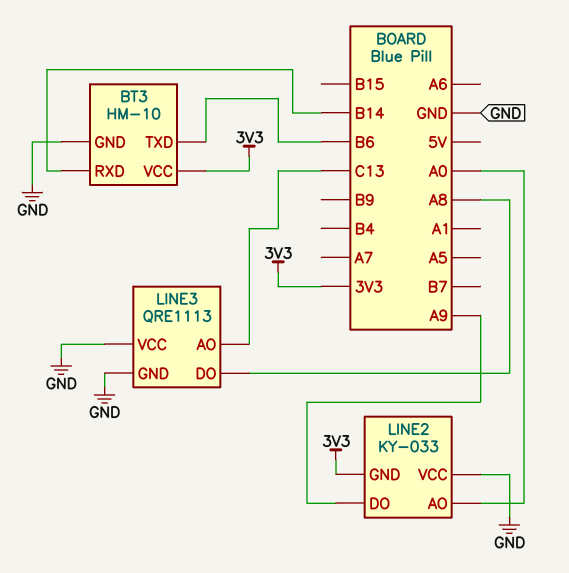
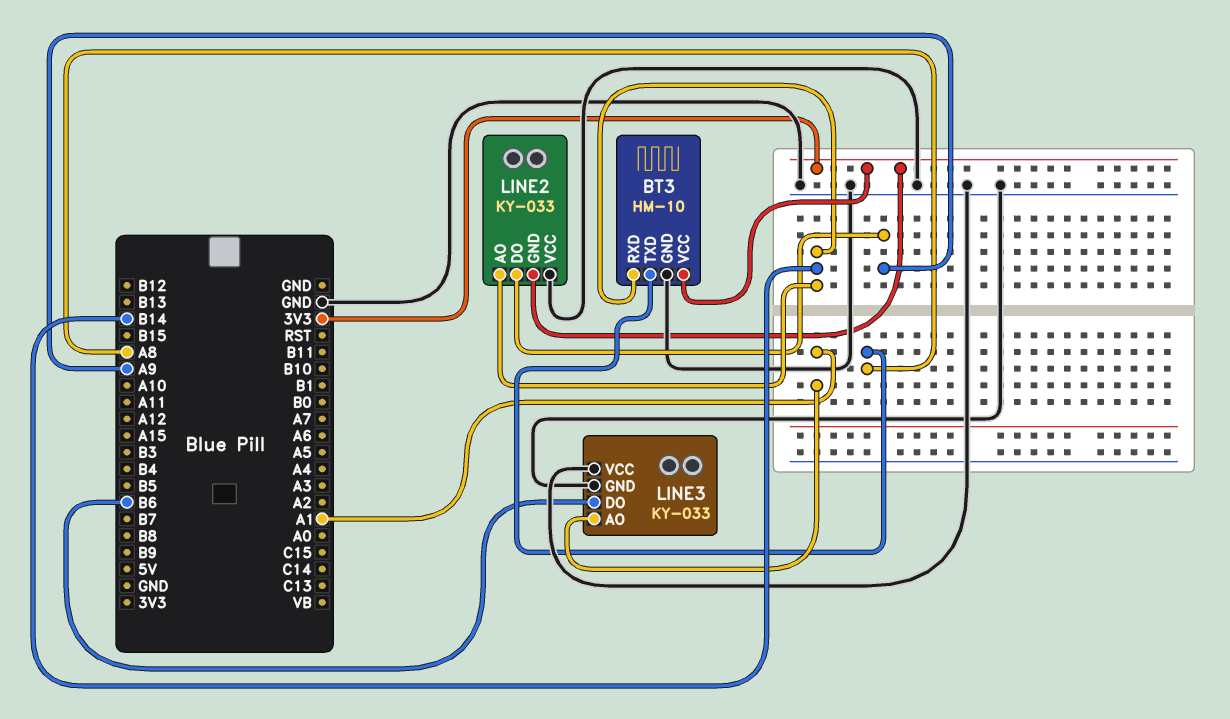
BT3 pin TXD: B6 -> A8
LINE2 pin AO: A0 -> B14
LINE3: QRE1113 -> KY-033
LINE3 pin AO: C13 -> A1
LINE3 pin DO: A8 -> B6

